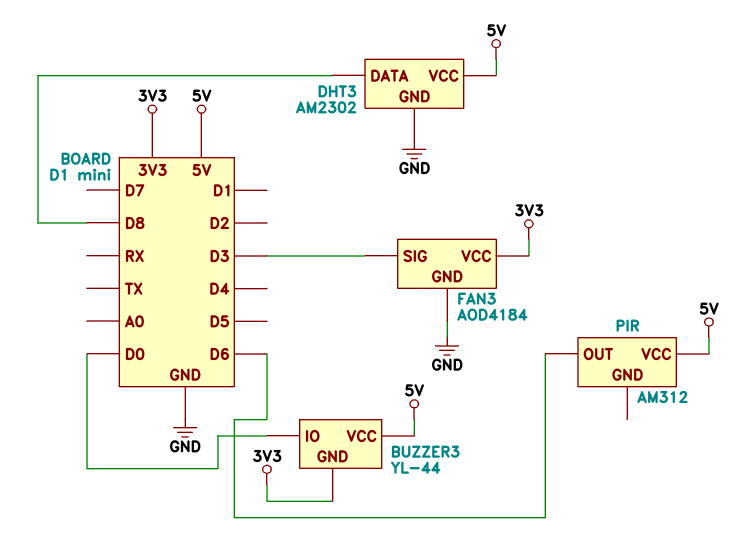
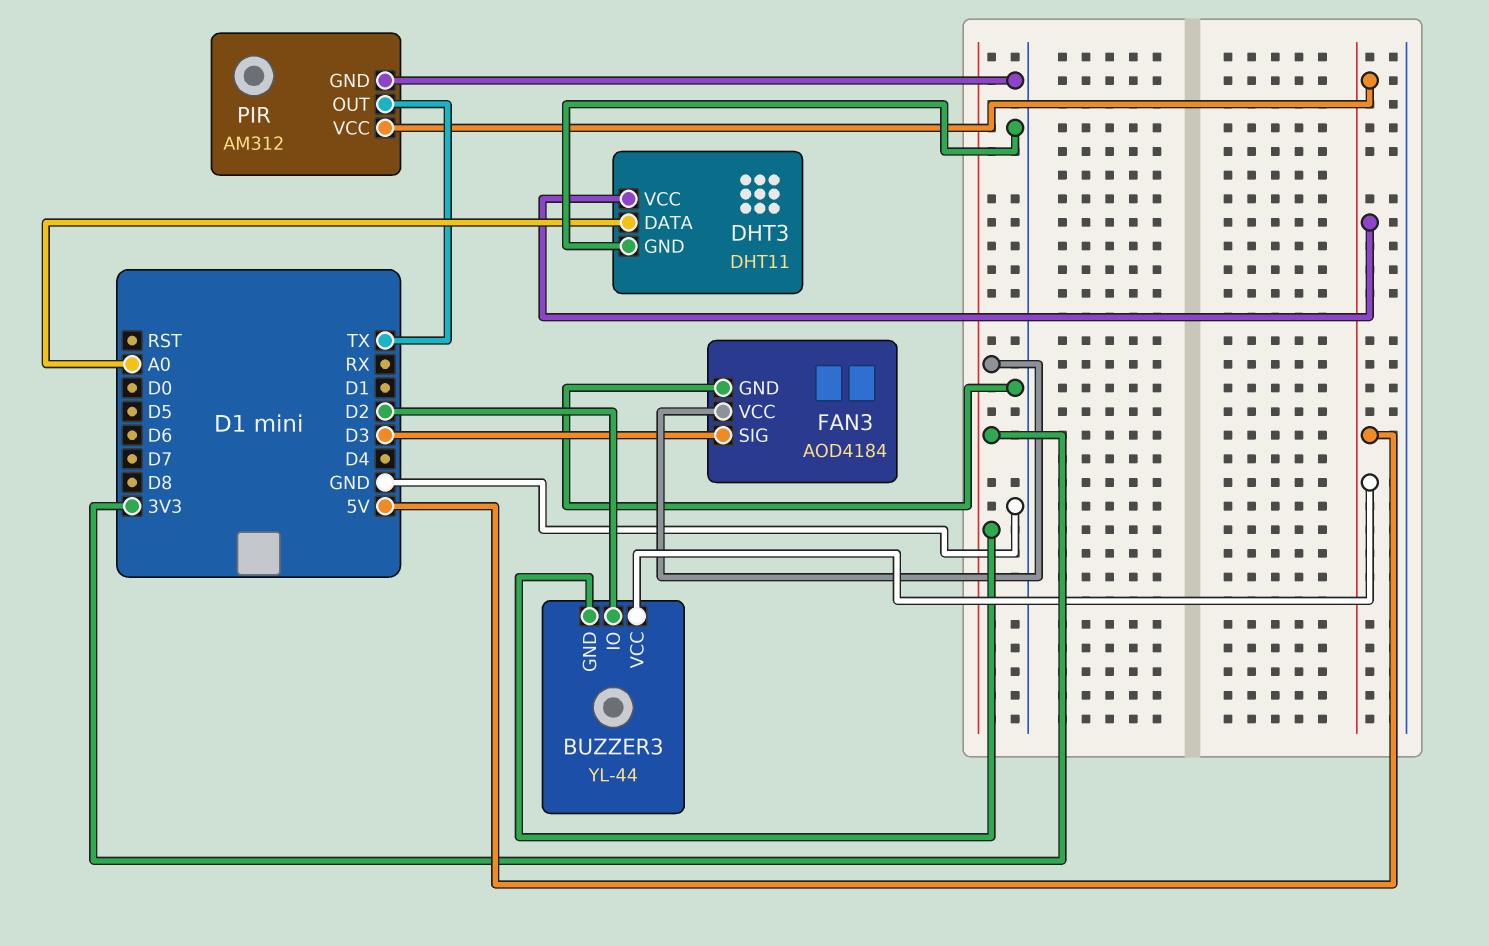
BUZZER3 pin IO: D0 -> D2
DHT3: AM2302 -> DHT11
DHT3 pin DATA: D8 -> A0
PIR pin GND: none -> GND
PIR pin OUT: D6 -> TX

